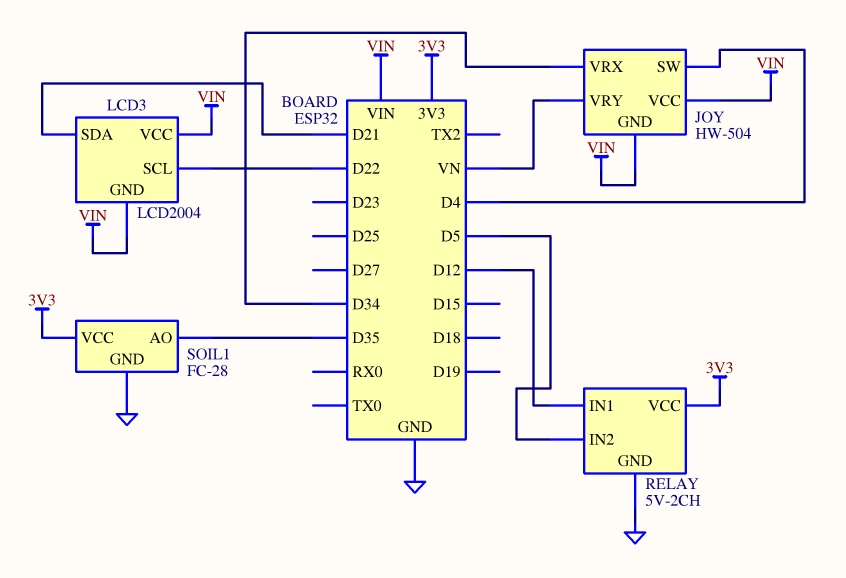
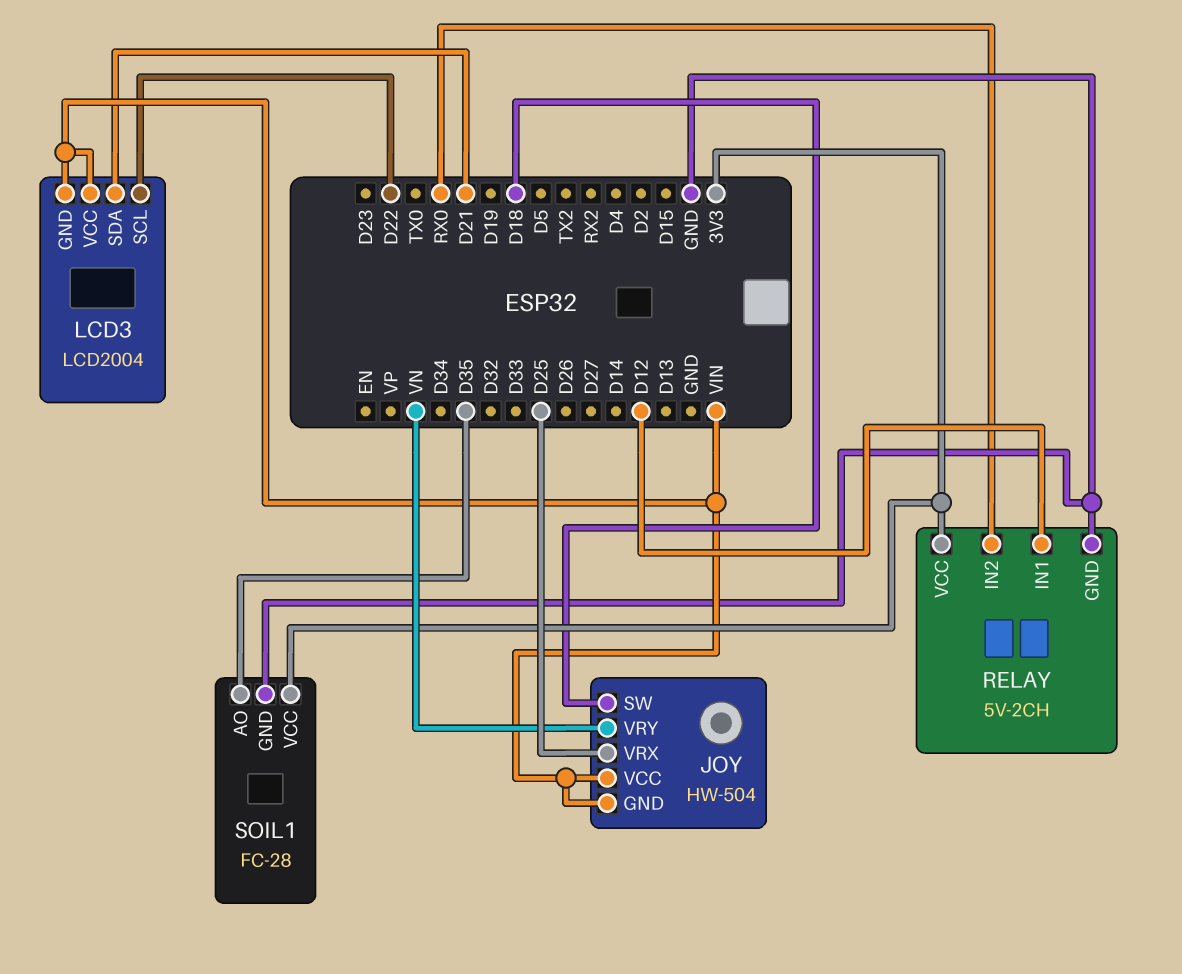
JOY pin SW: D4 -> D18
JOY pin VRX: D34 -> D25
RELAY pin IN2: D5 -> RX0

